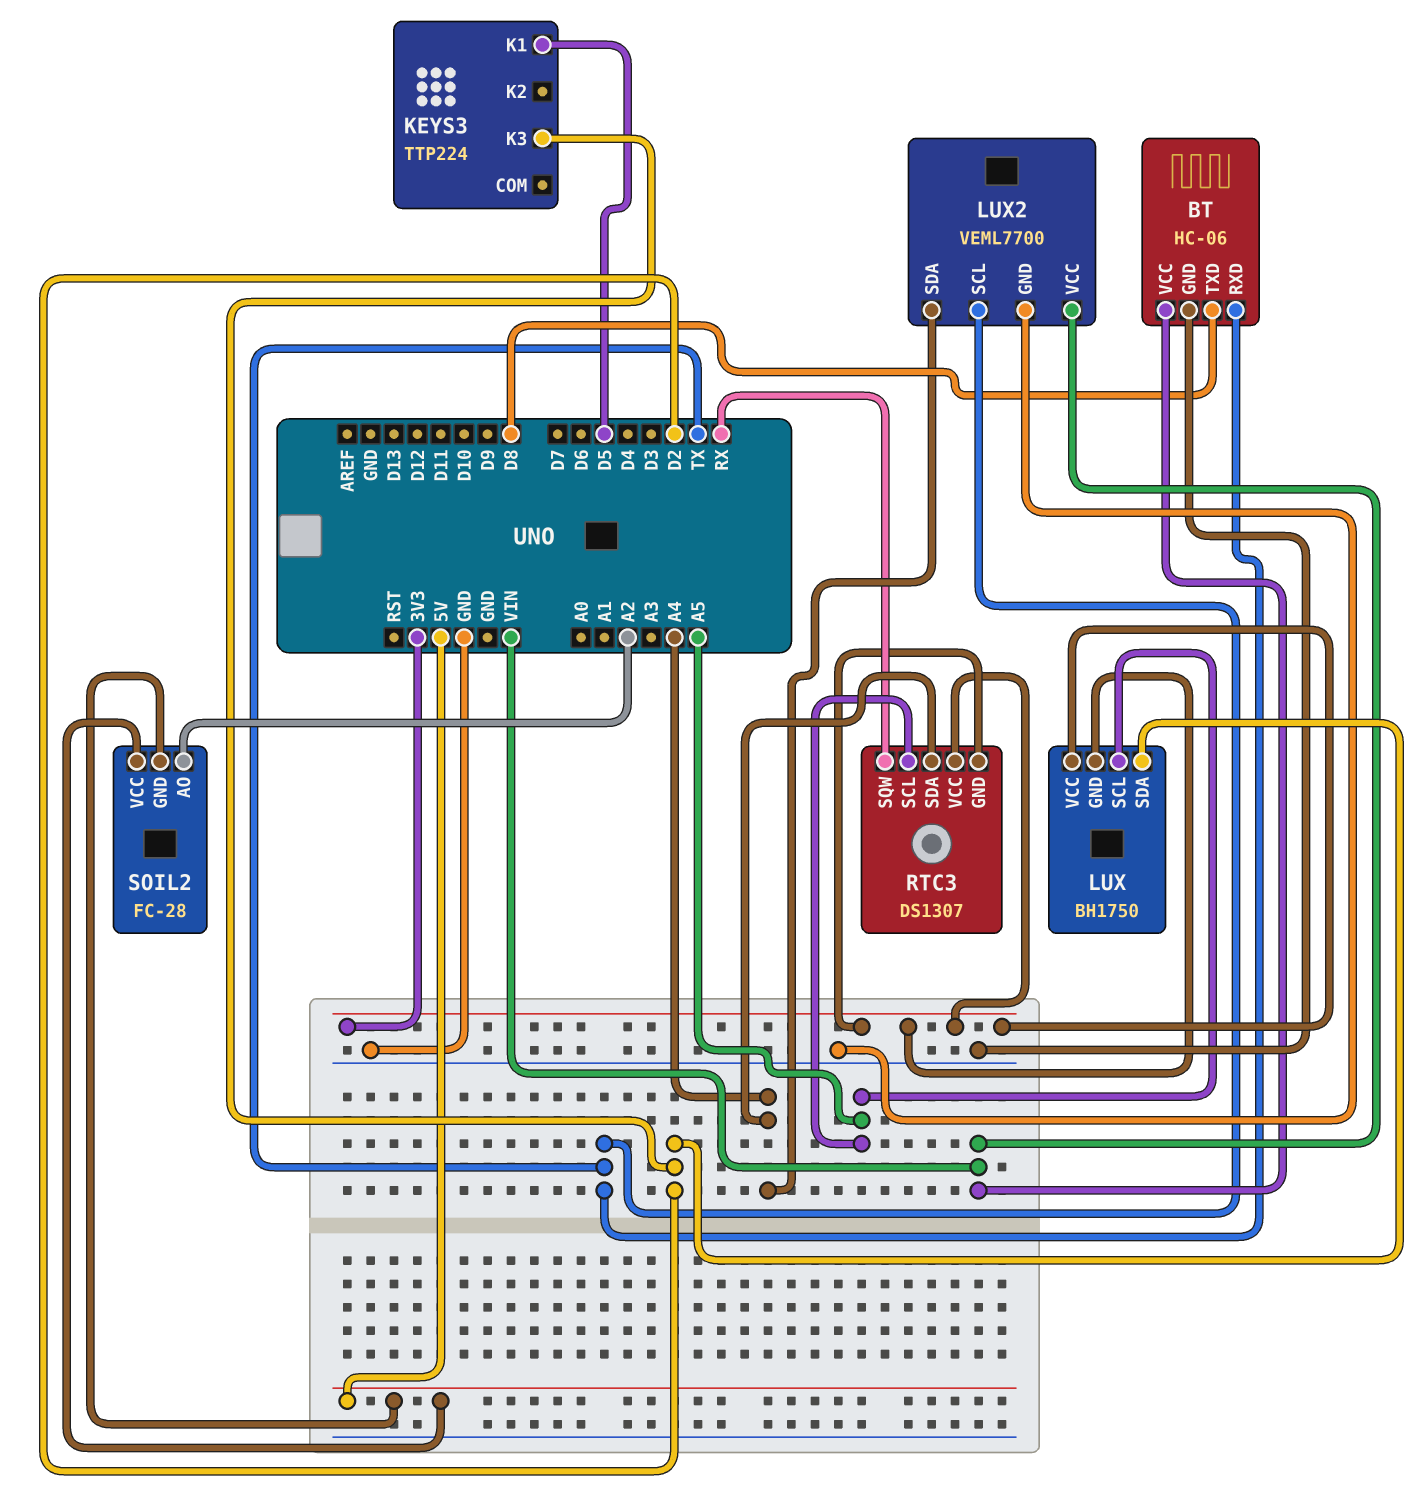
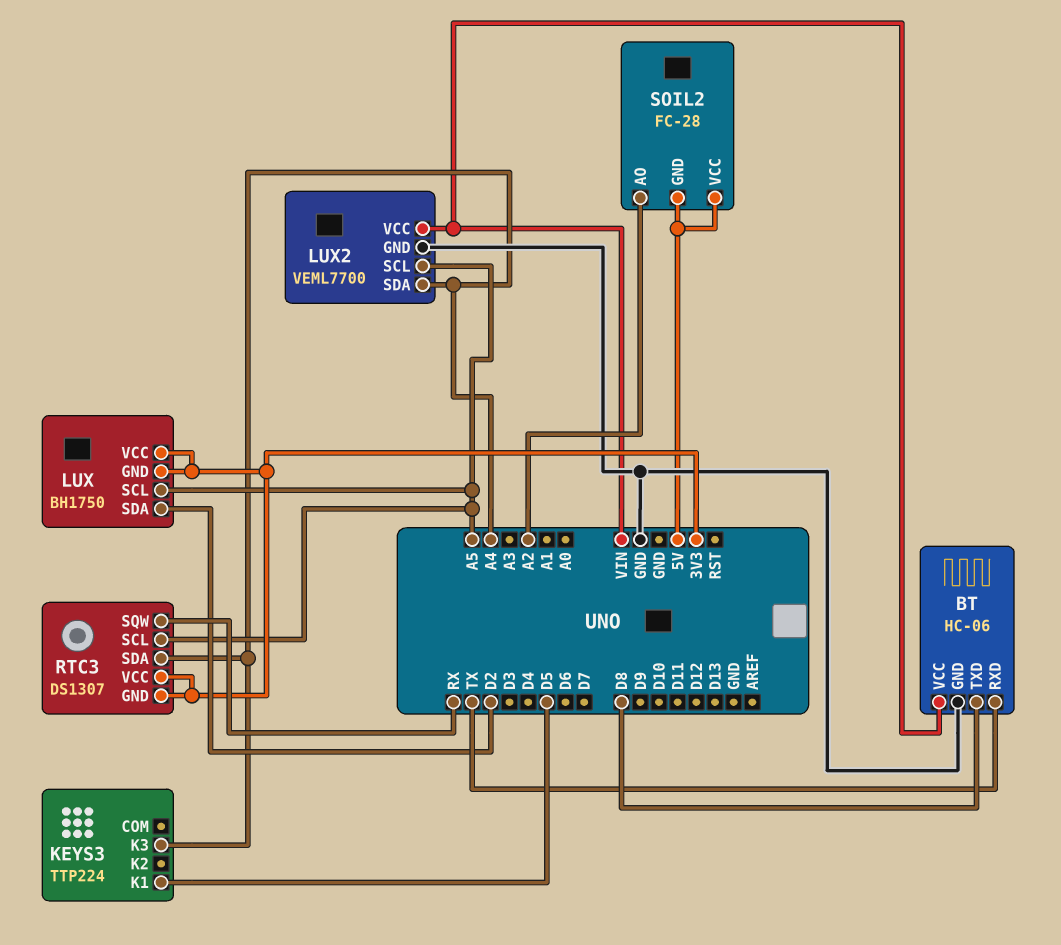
KEYS3 pin K3: D2 -> A4
LUX2 pin SCL: TX -> A5

